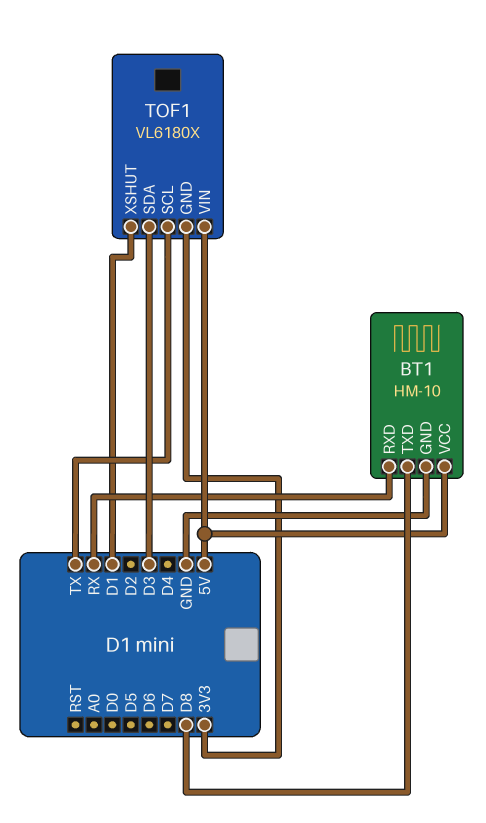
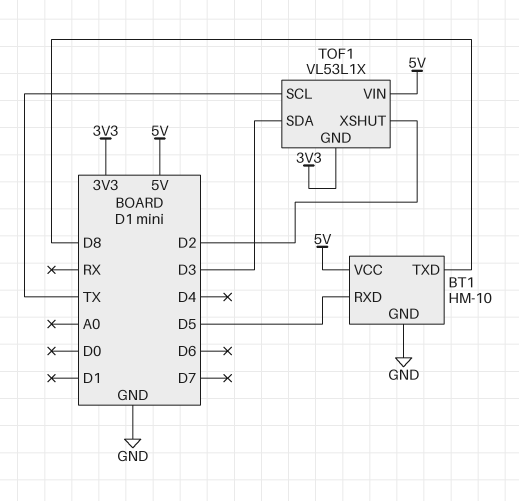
BT1 pin RXD: RX -> D5
TOF1: VL6180X -> VL53L1X
TOF1 pin XSHUT: D1 -> D2

